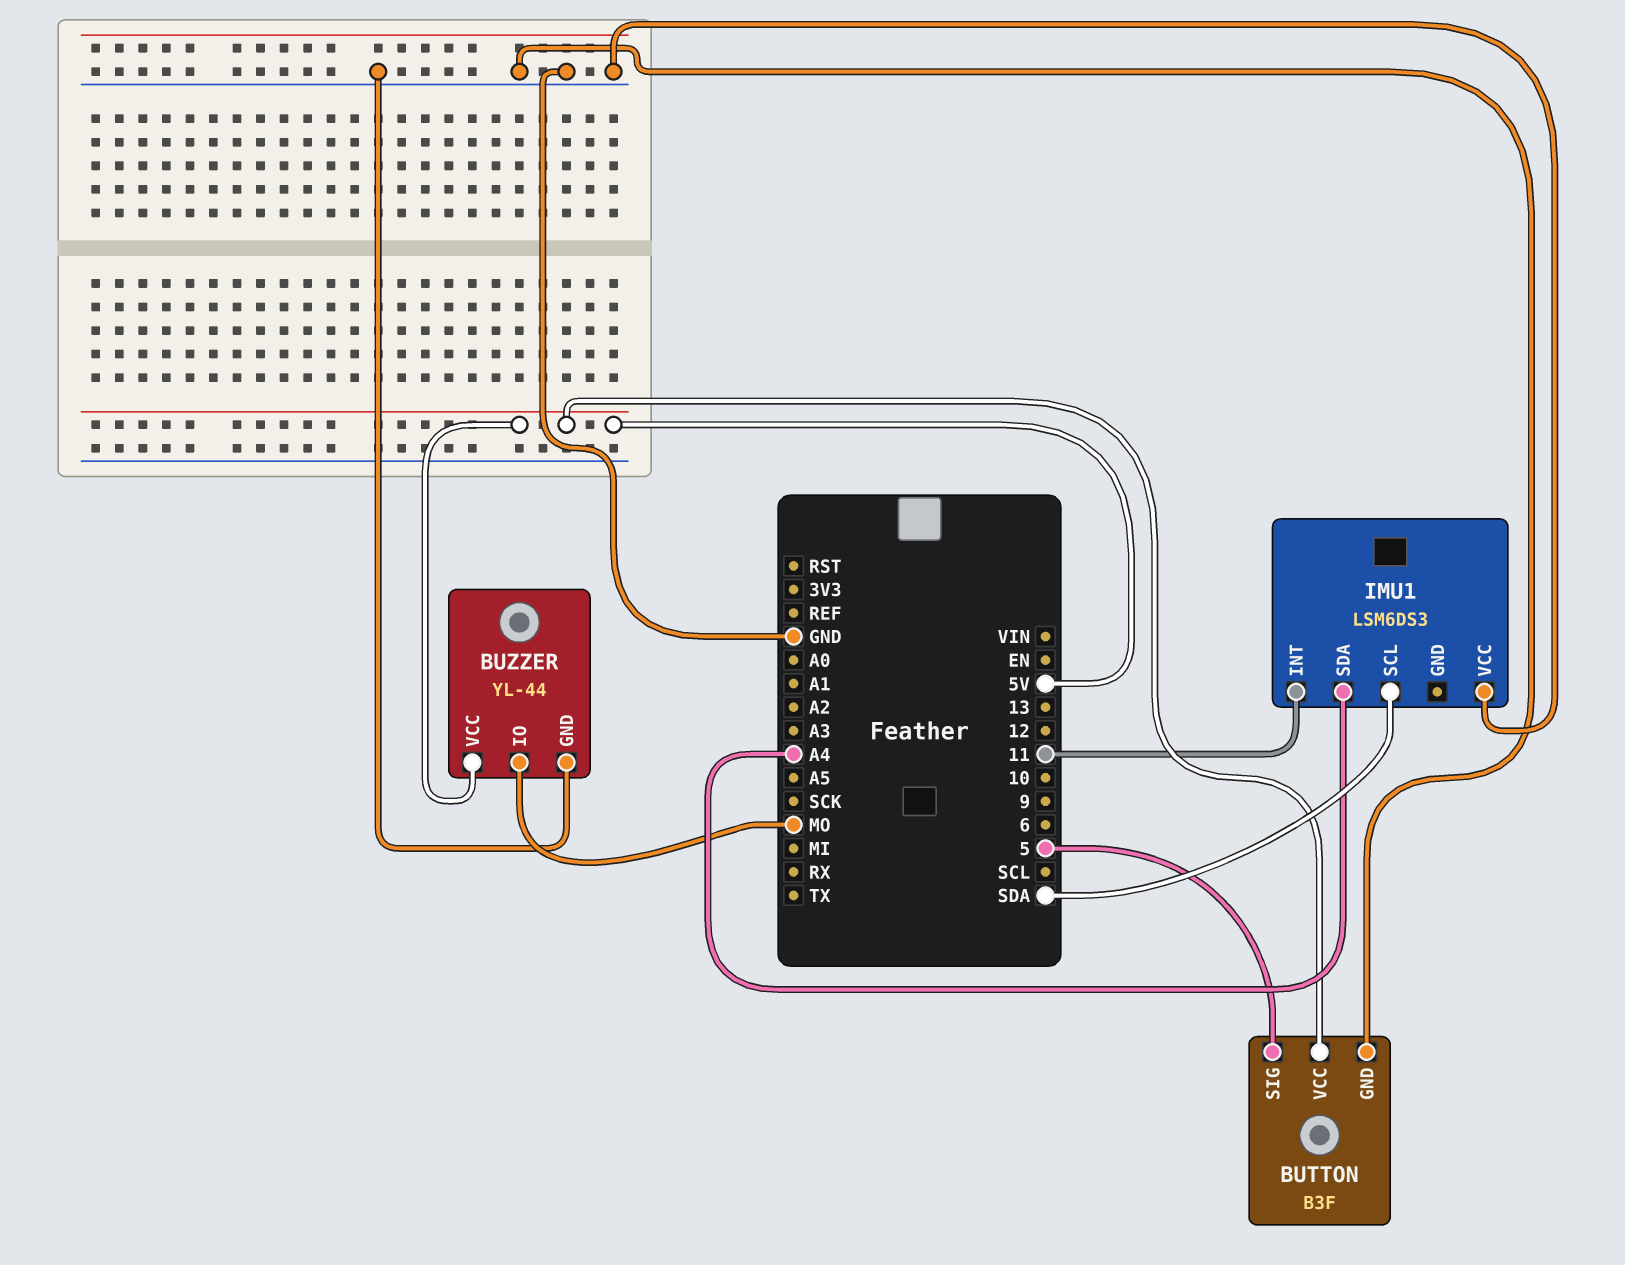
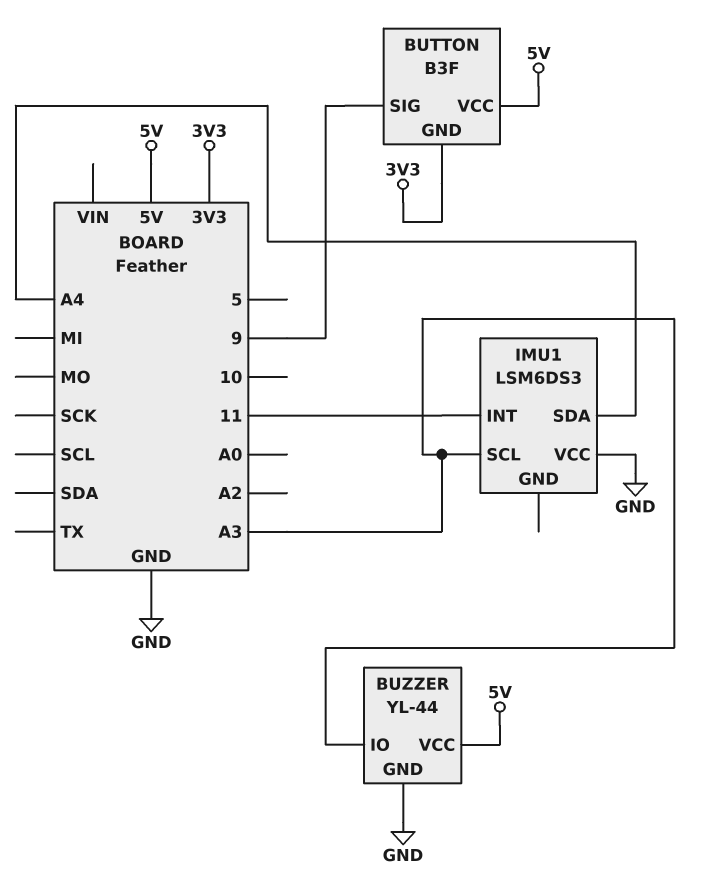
BUTTON pin GND: GND -> 3V3
BUTTON pin SIG: 5 -> 9
BUZZER pin IO: MO -> A3
IMU1 pin SCL: SDA -> A3

